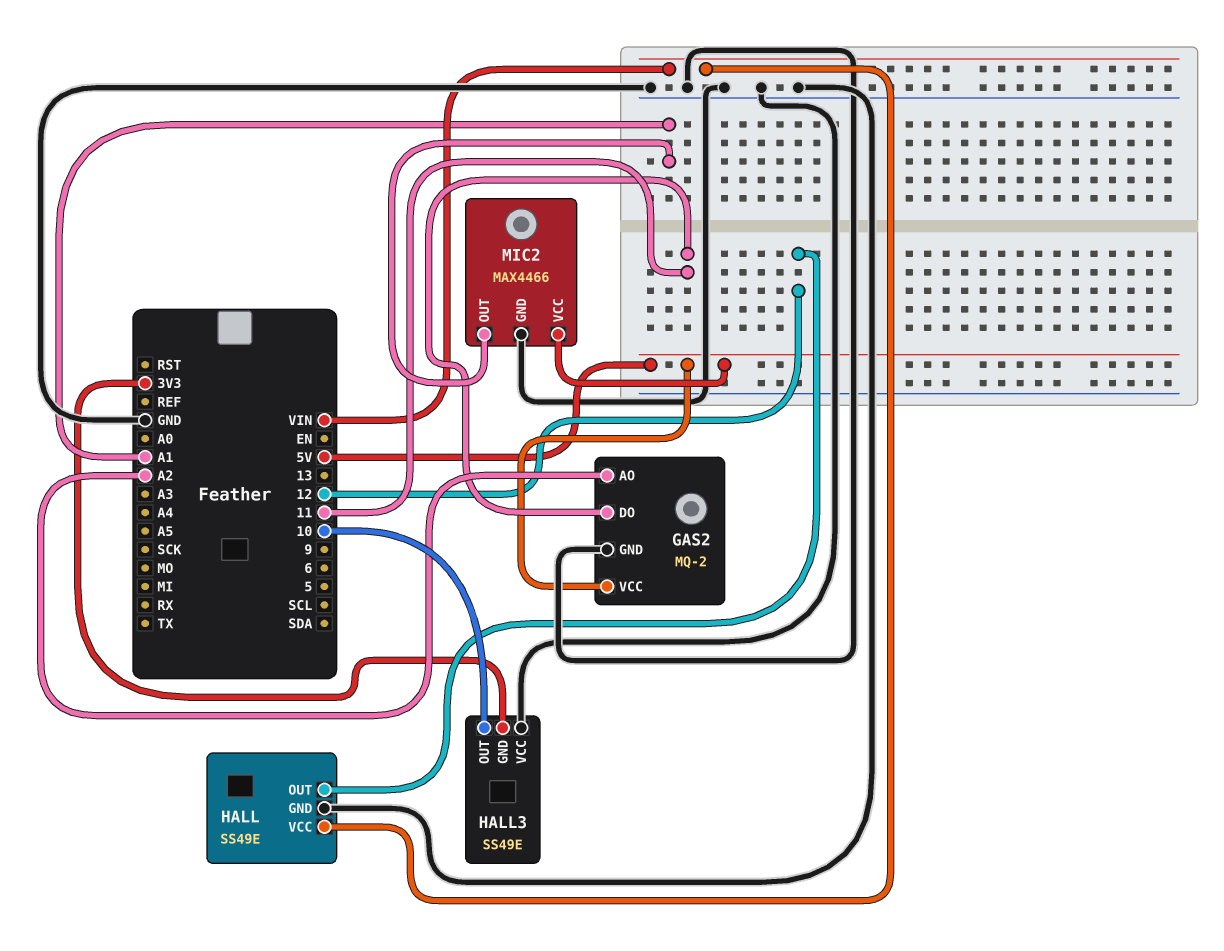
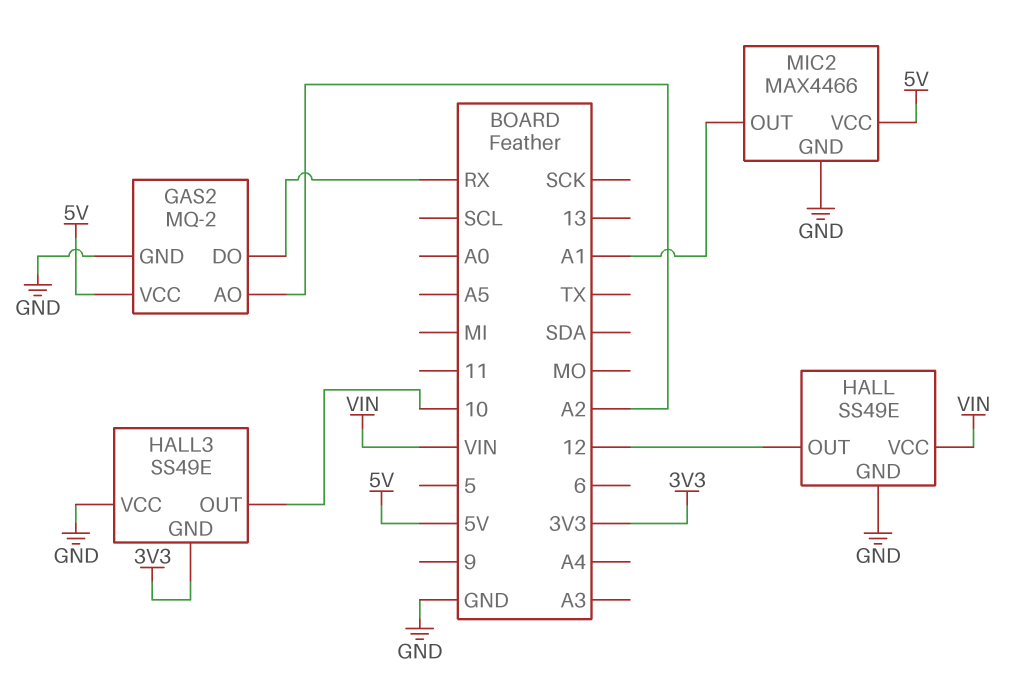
GAS2 pin DO: 11 -> RX

